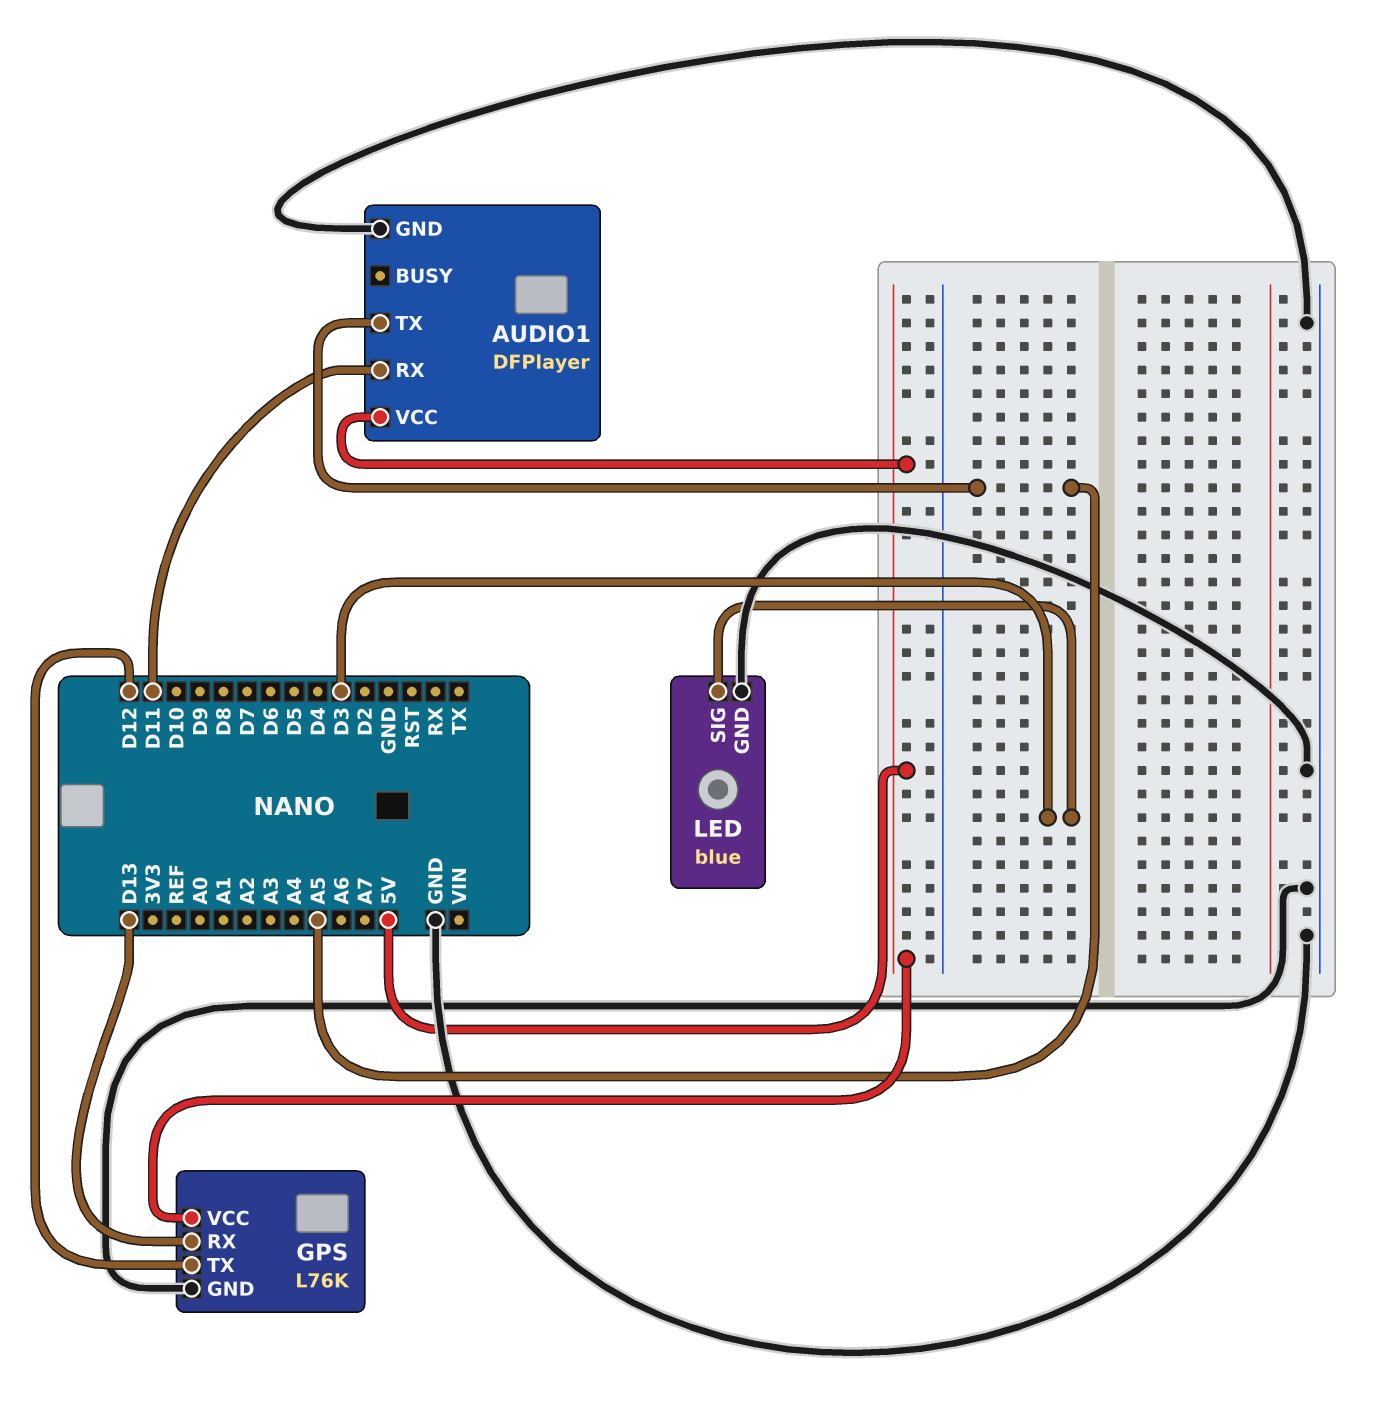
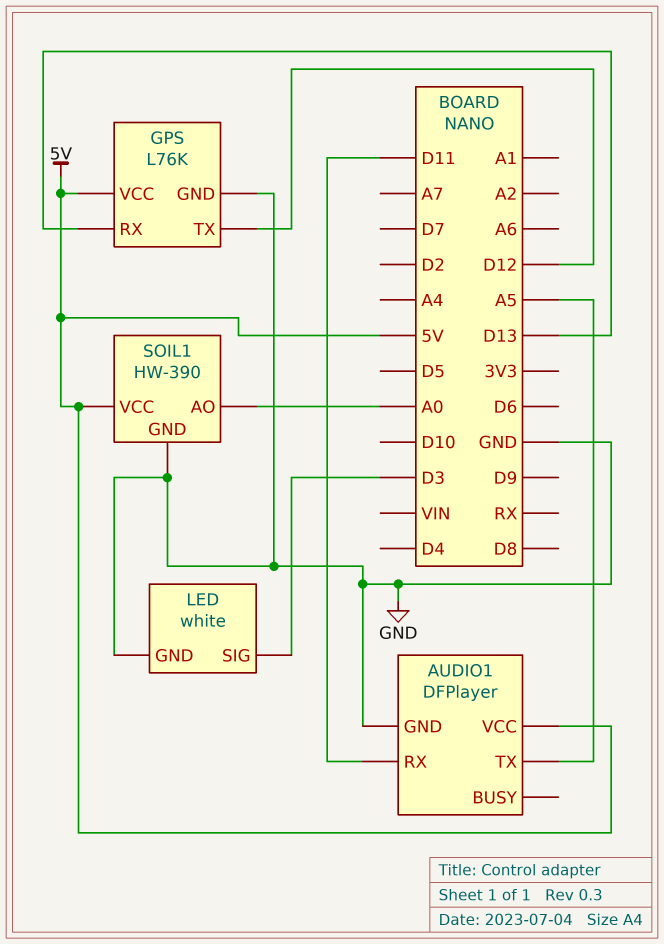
LED: blue -> white
SOIL1: none -> HW-390
SOIL1 pin AO: none -> A0
SOIL1 pin GND: none -> GND
SOIL1 pin VCC: none -> 5V

